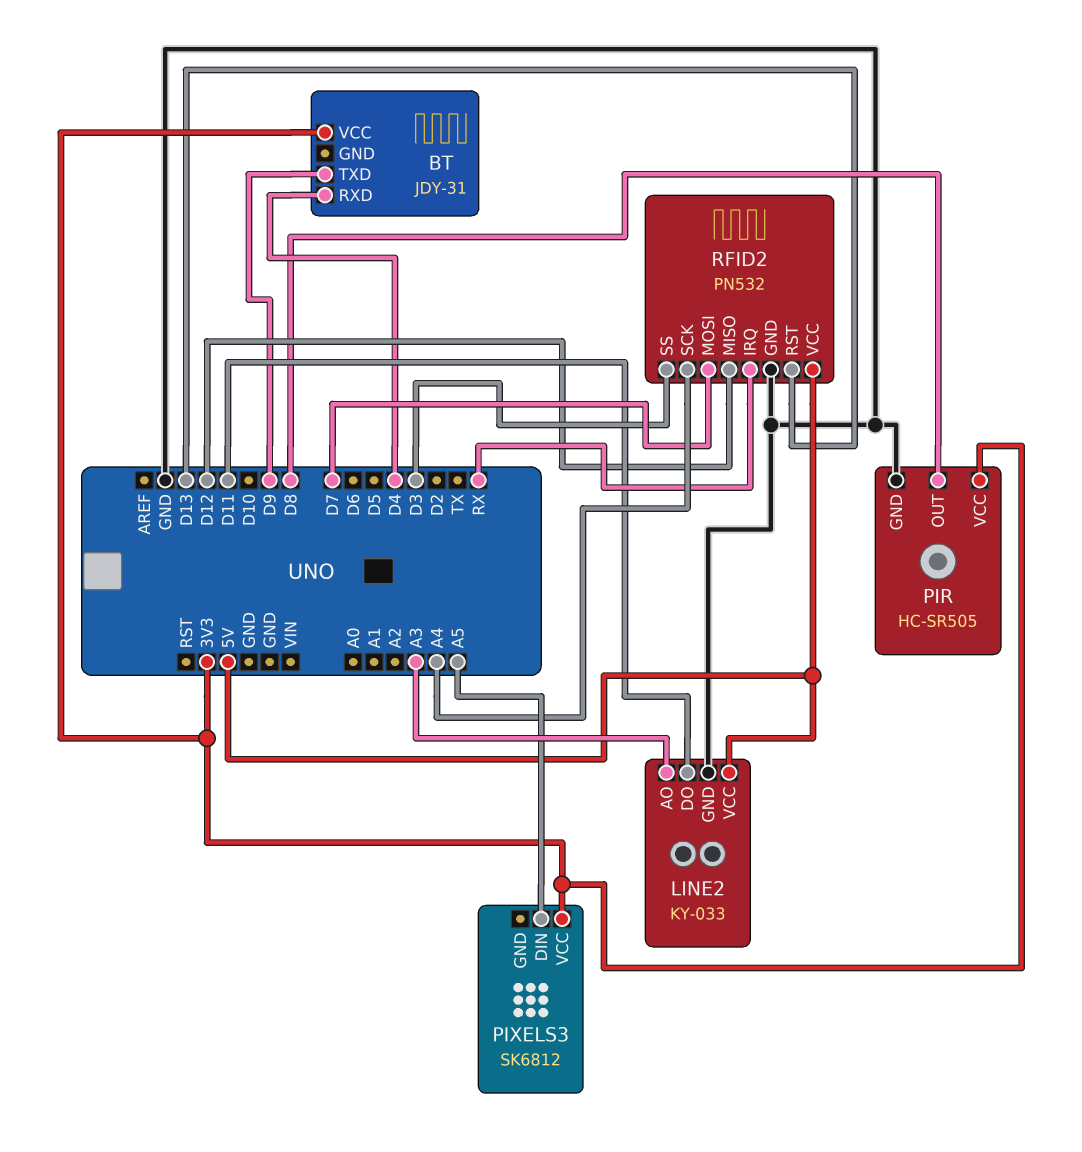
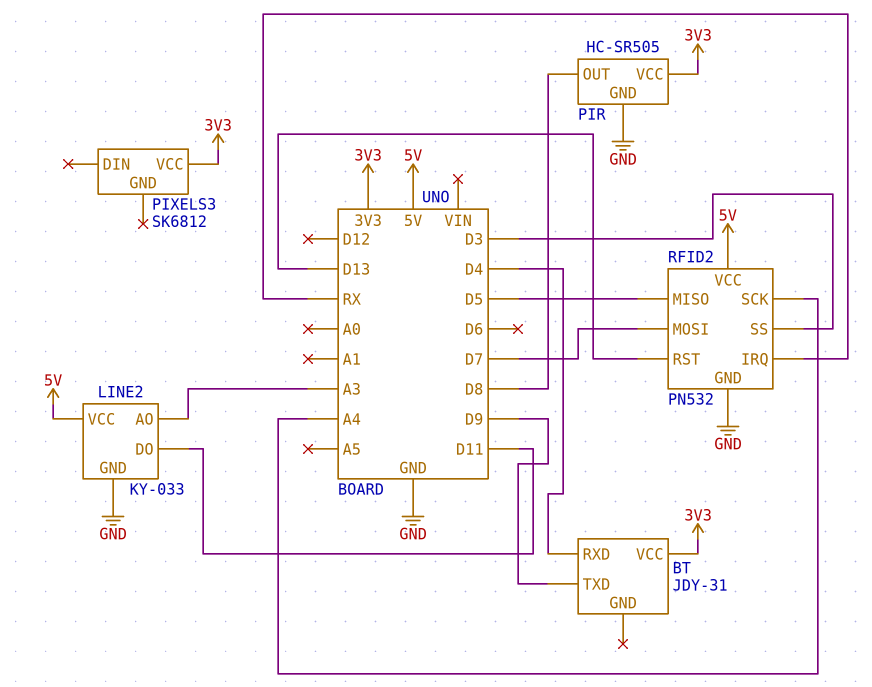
PIXELS3 pin DIN: A5 -> none
RFID2 pin MISO: D12 -> D5

